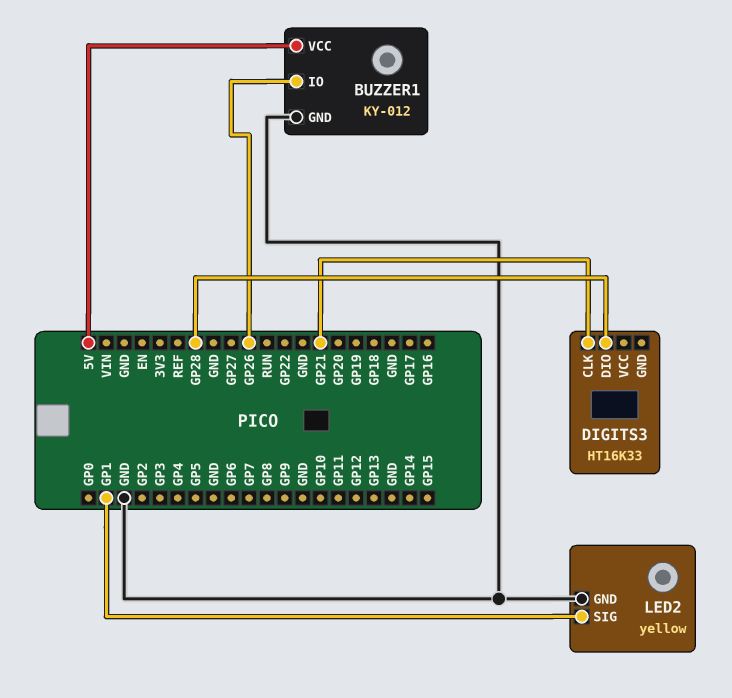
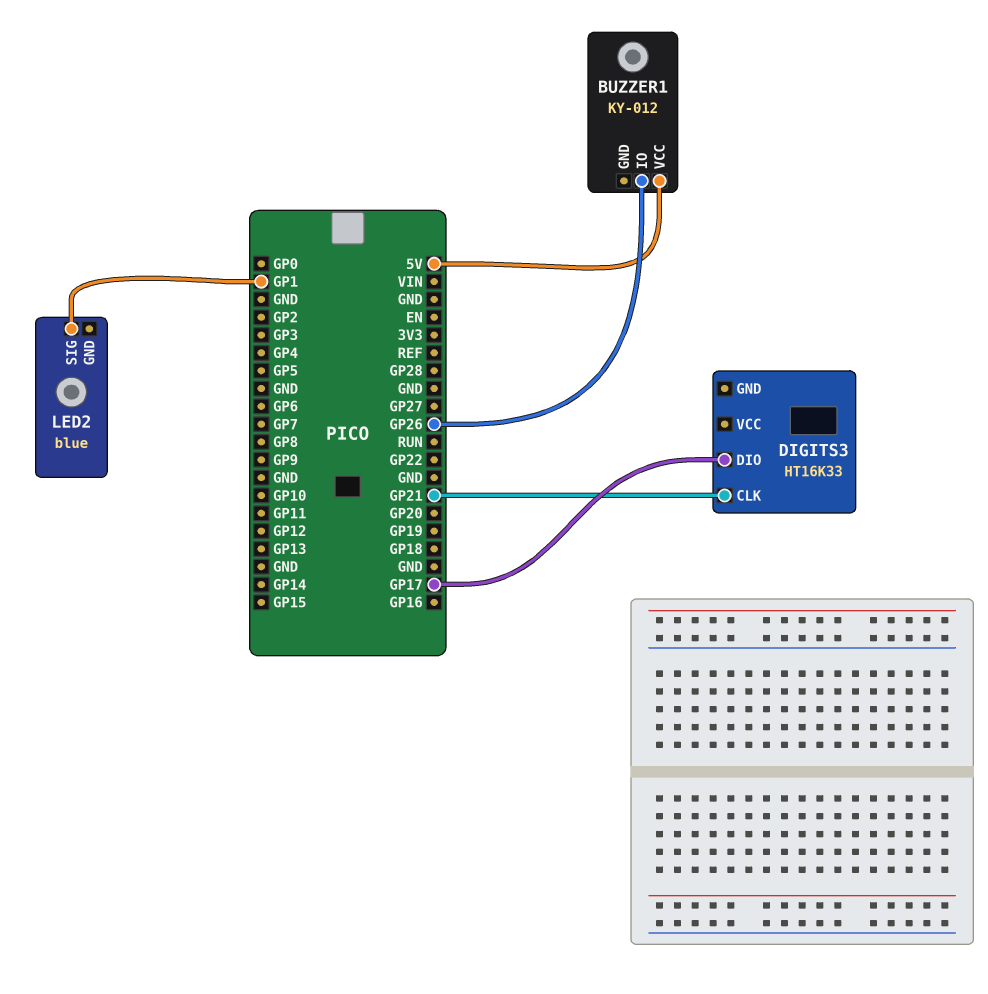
BUZZER1 pin GND: GND -> none
DIGITS3 pin DIO: GP28 -> GP17
LED2: yellow -> blue
LED2 pin GND: GND -> none

